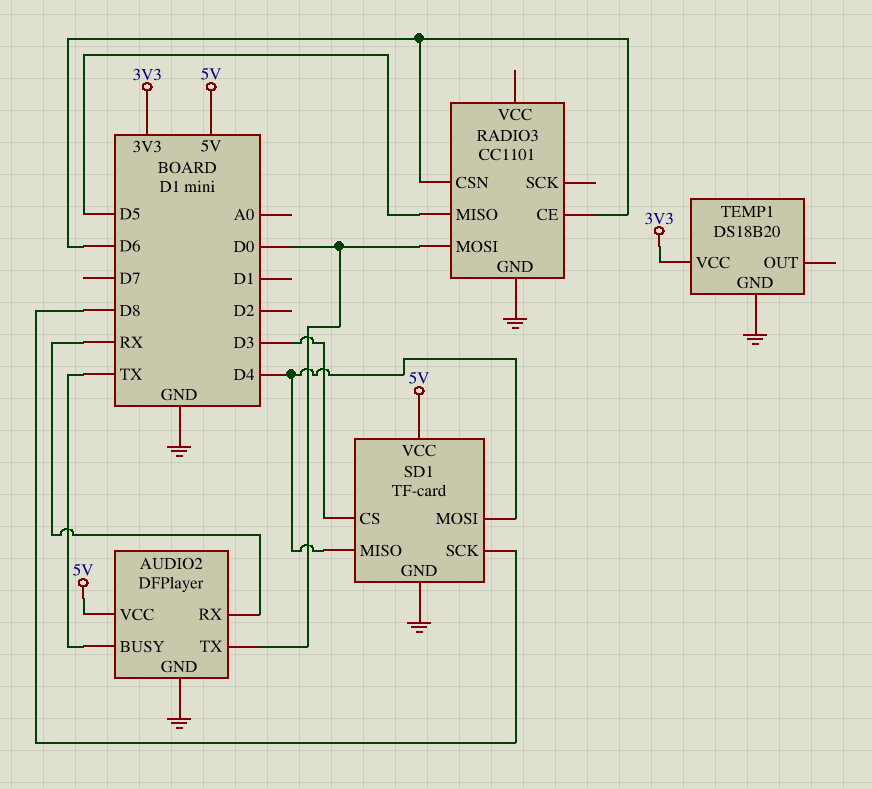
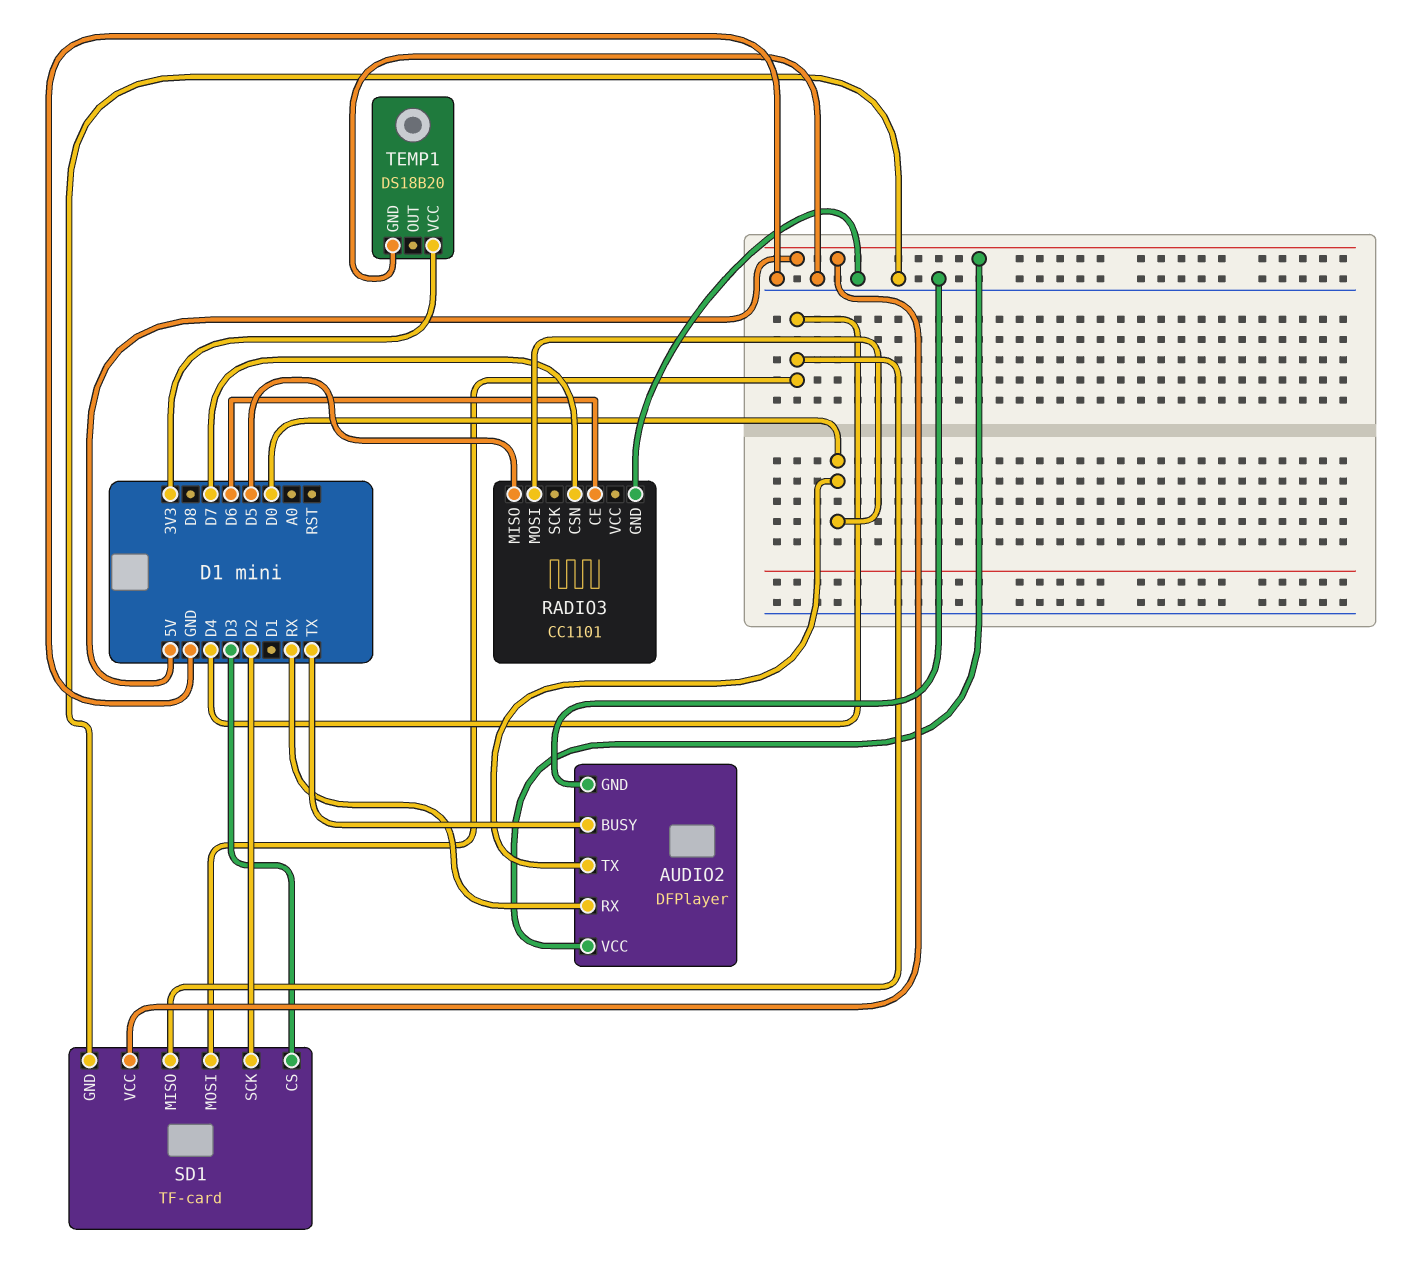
RADIO3 pin CSN: D6 -> D7
SD1 pin SCK: D8 -> D2

